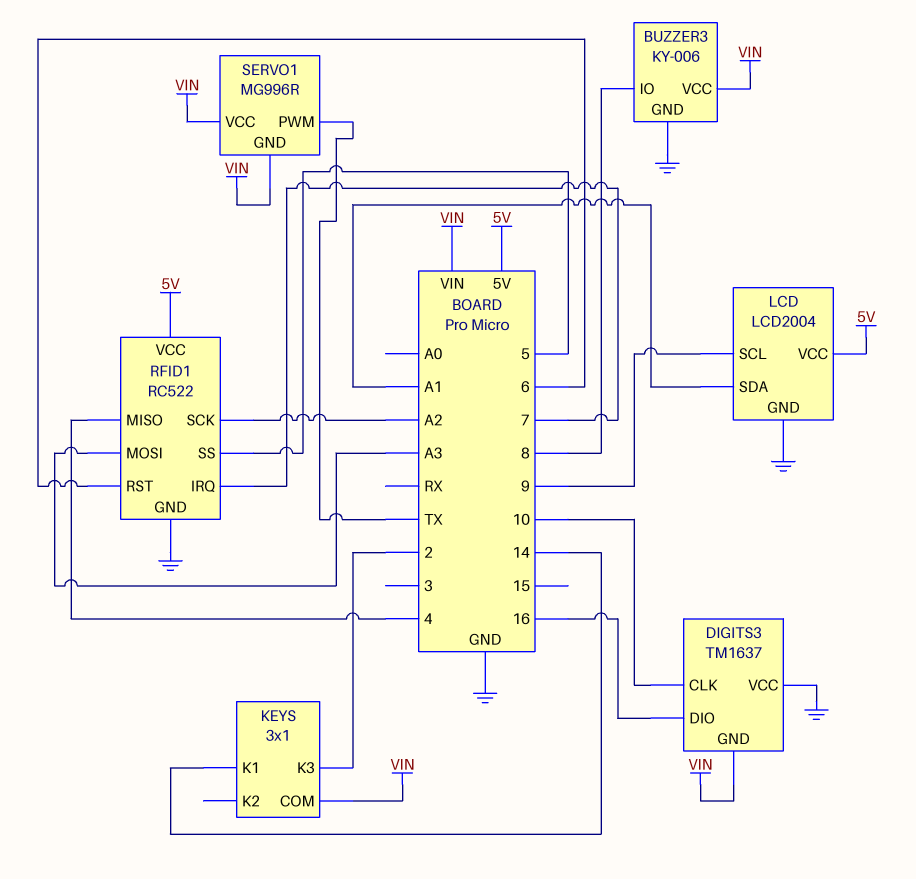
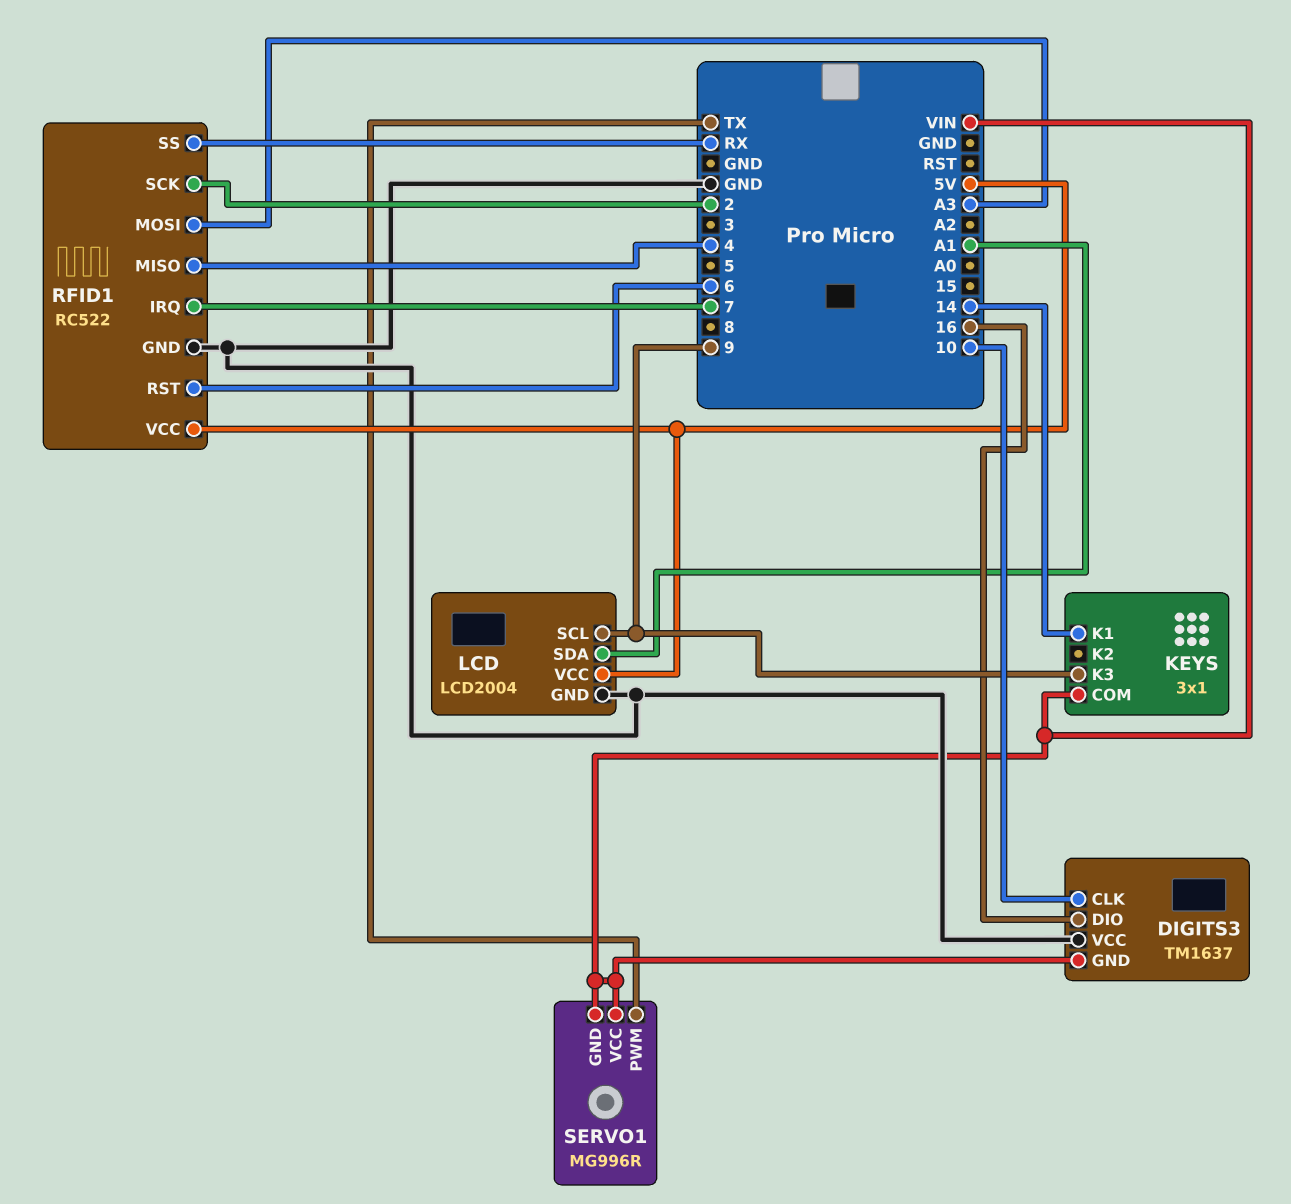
BUZZER3: KY-006 -> none
BUZZER3 pin GND: GND -> none
BUZZER3 pin IO: 8 -> none
BUZZER3 pin VCC: VIN -> none
KEYS pin K3: 2 -> 9
RFID1 pin SCK: A2 -> 2
RFID1 pin SS: 5 -> RX

